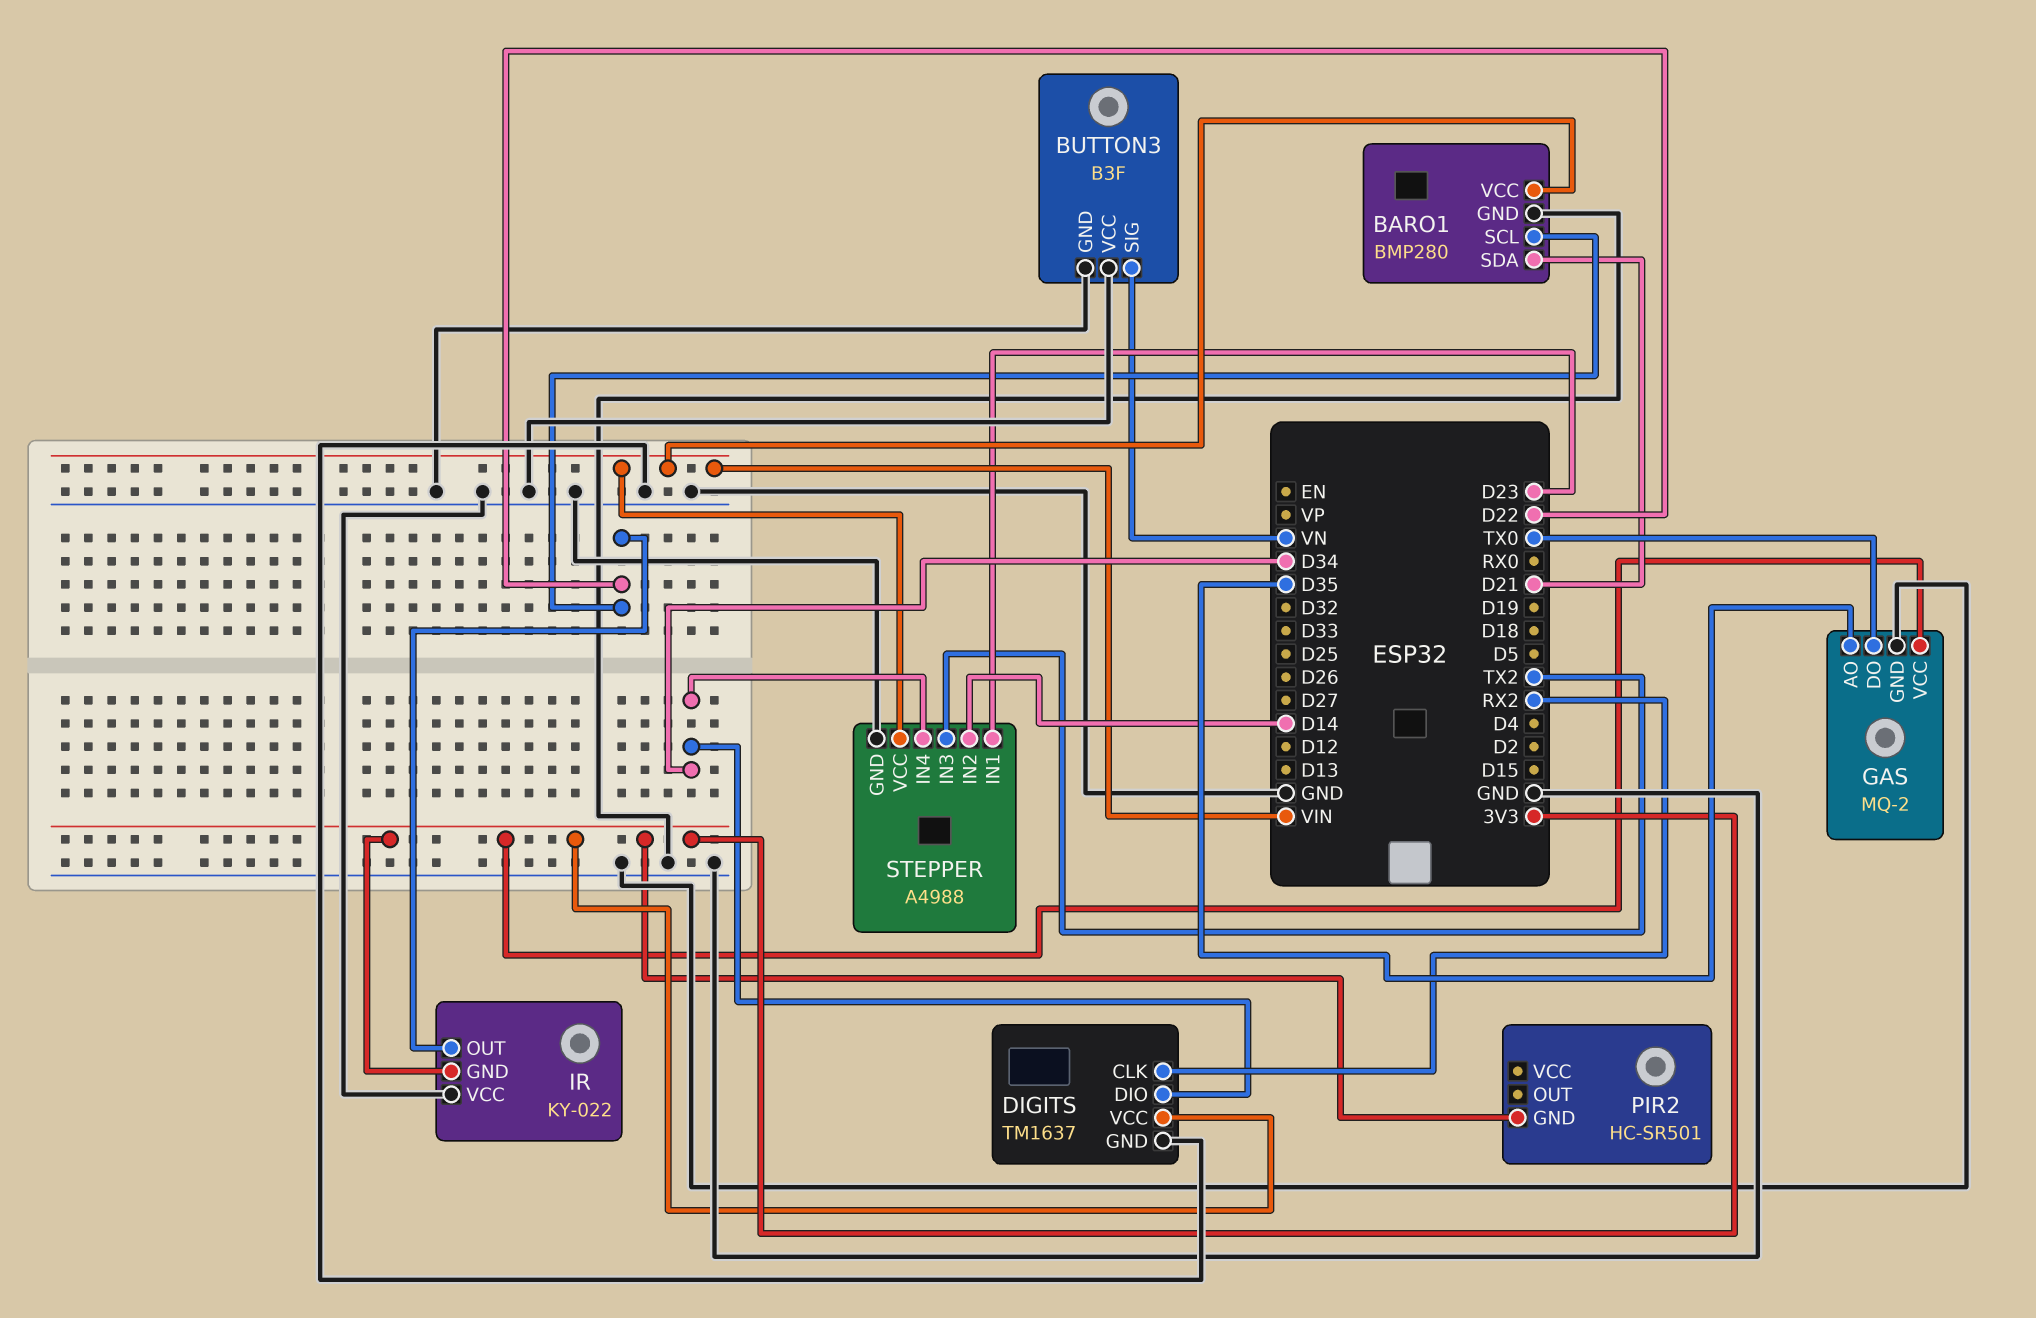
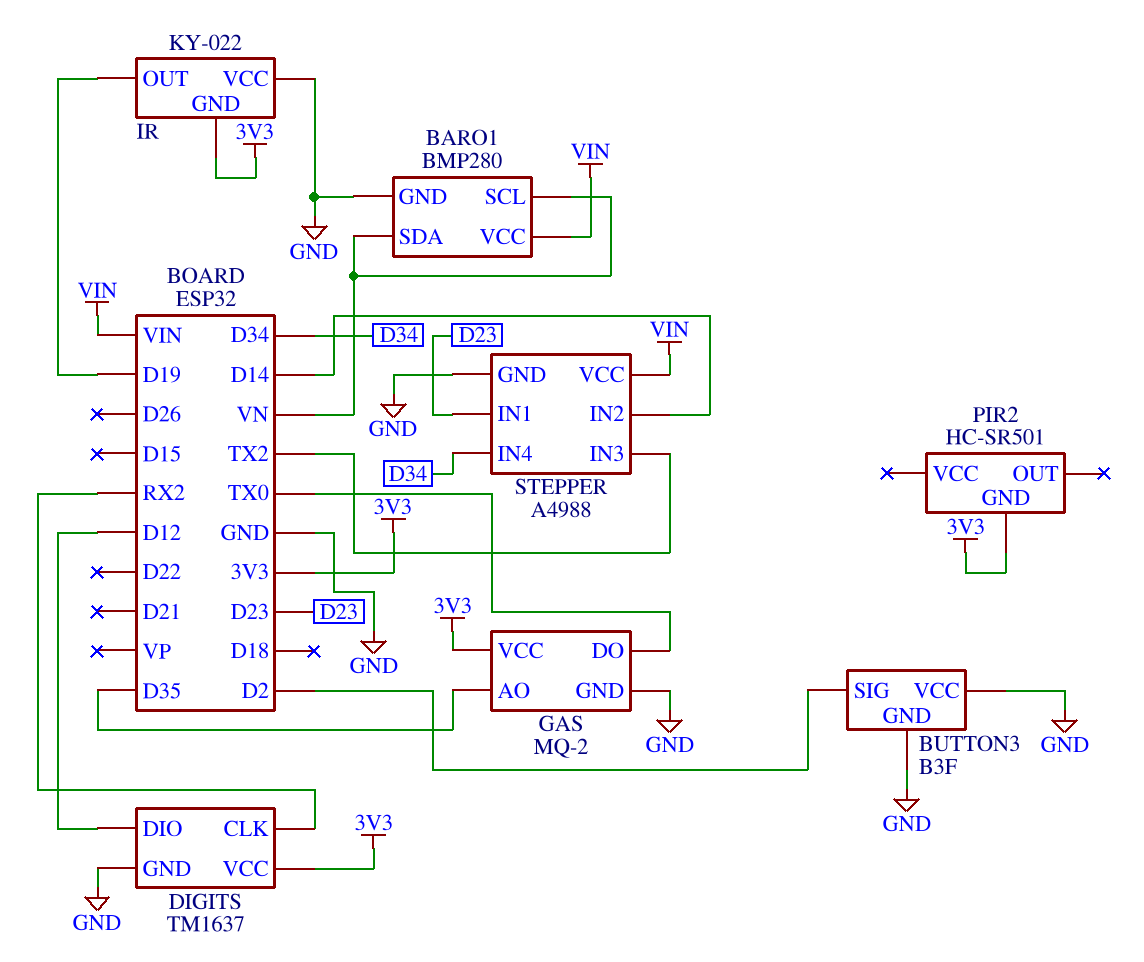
BARO1 pin SCL: D22 -> VN
BARO1 pin SDA: D21 -> VN
BUTTON3 pin SIG: VN -> D2
DIGITS pin DIO: D34 -> D12
IR pin OUT: D22 -> D19

